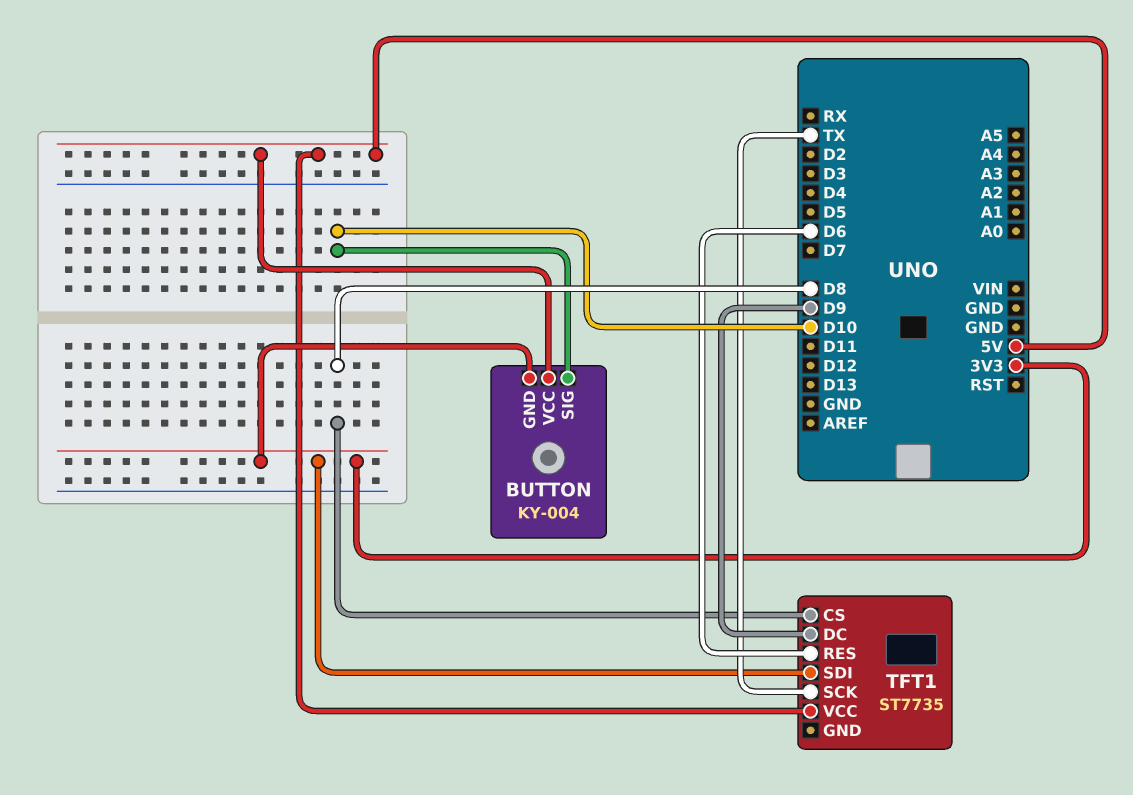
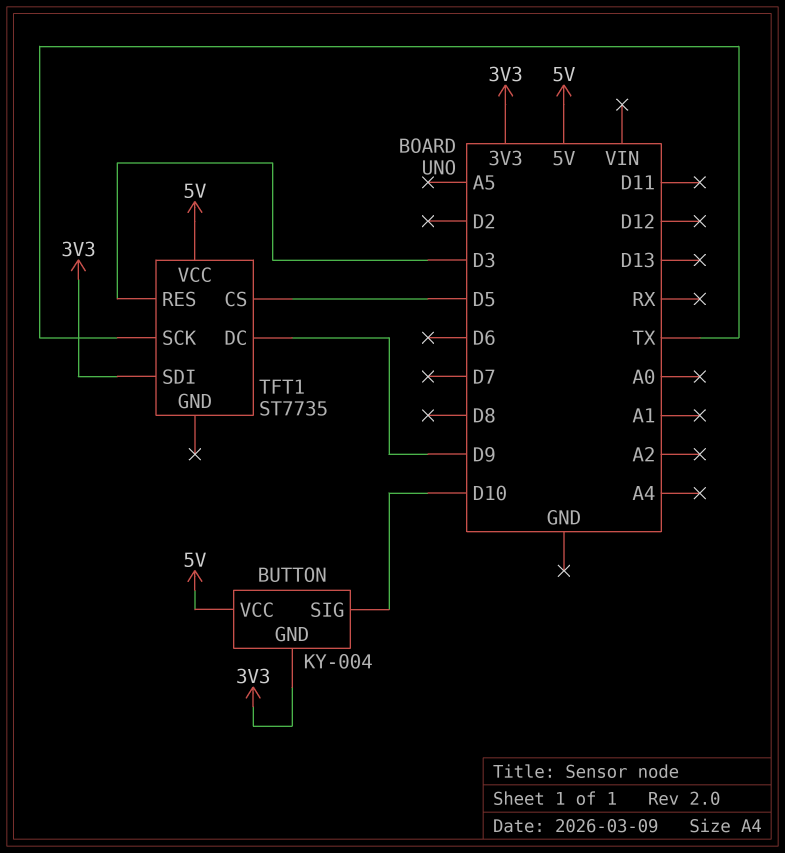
TFT1 pin CS: D8 -> D5
TFT1 pin RES: D6 -> D3

